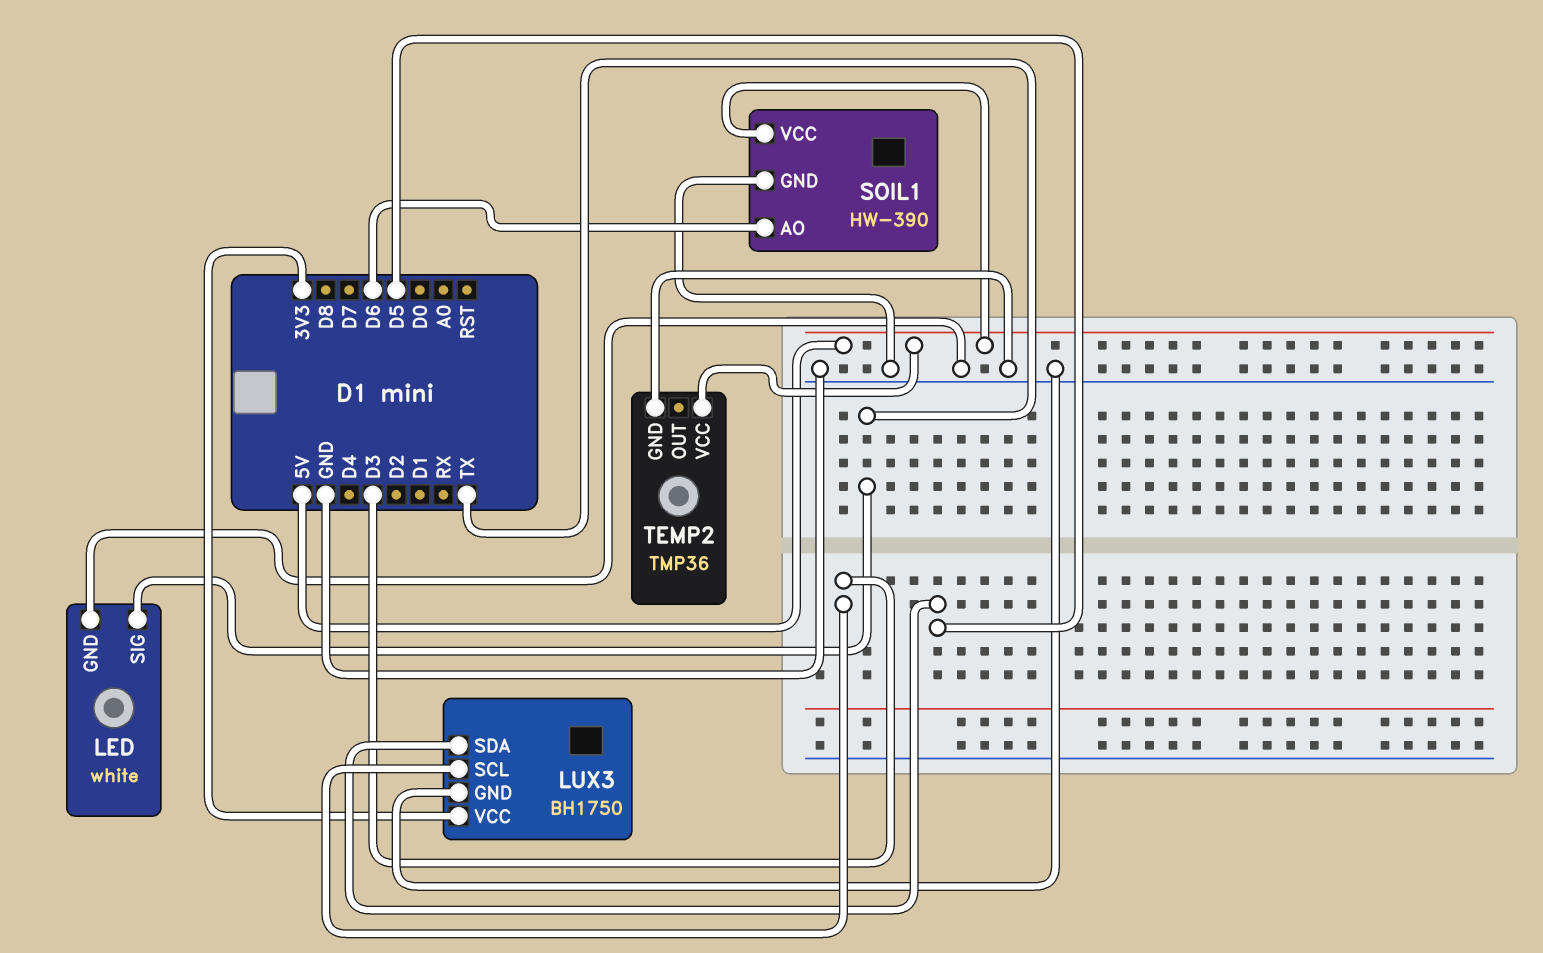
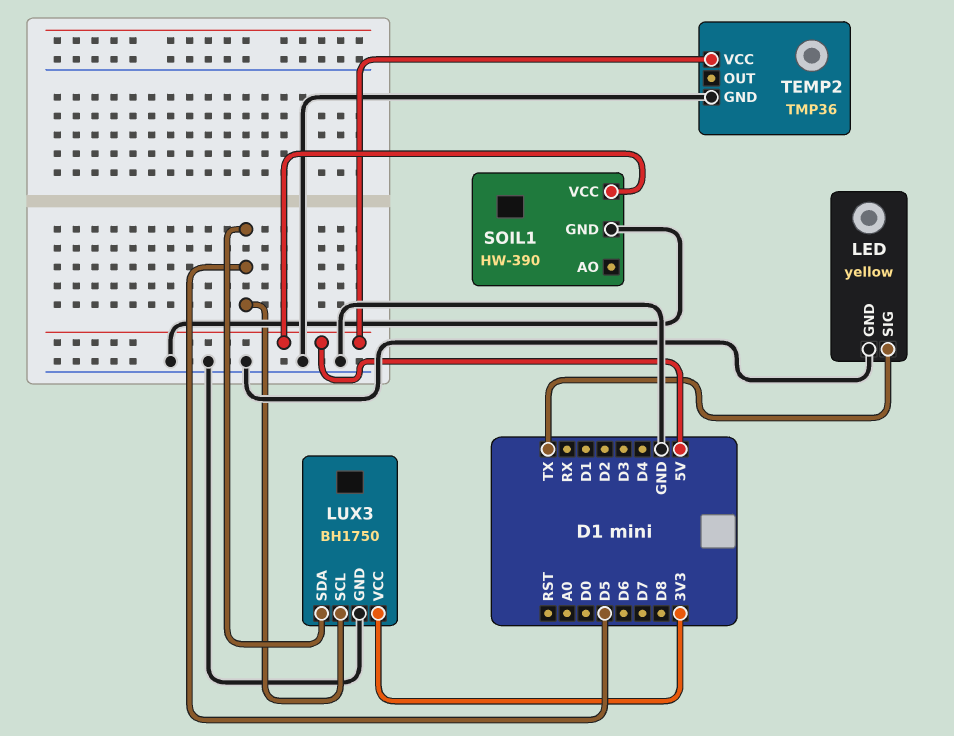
LED: white -> yellow
LUX3 pin SCL: D3 -> D5
SOIL1 pin AO: D6 -> none

